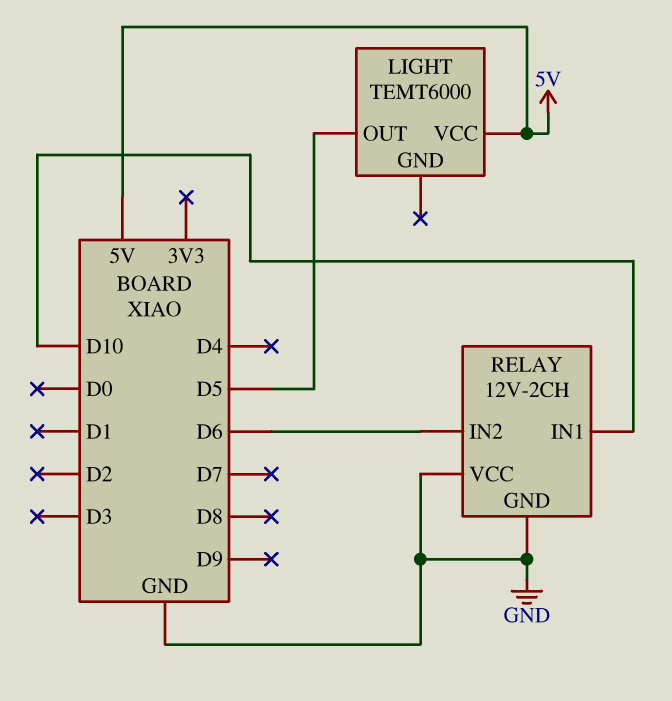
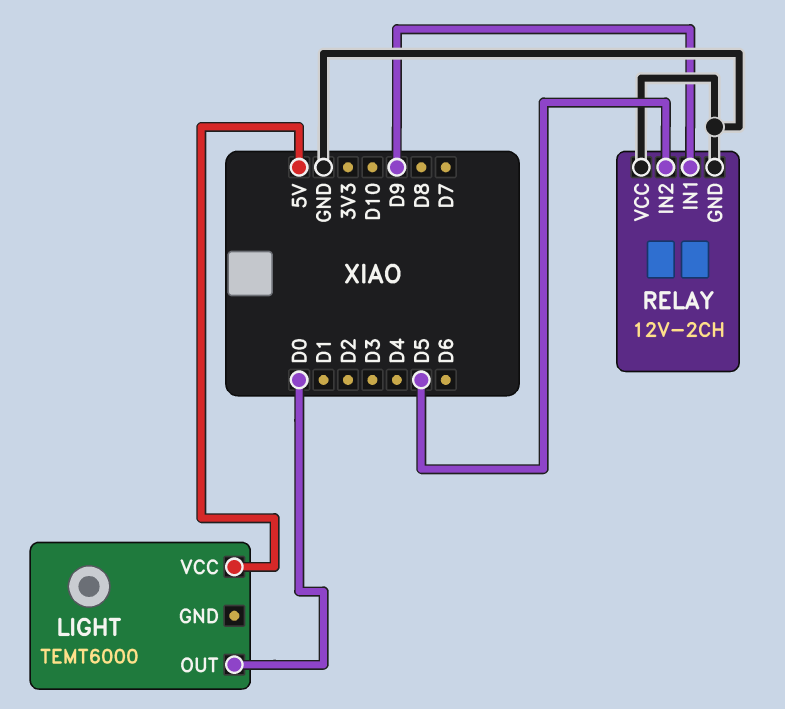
LIGHT pin OUT: D5 -> D0
RELAY pin IN1: D10 -> D9
RELAY pin IN2: D6 -> D5

